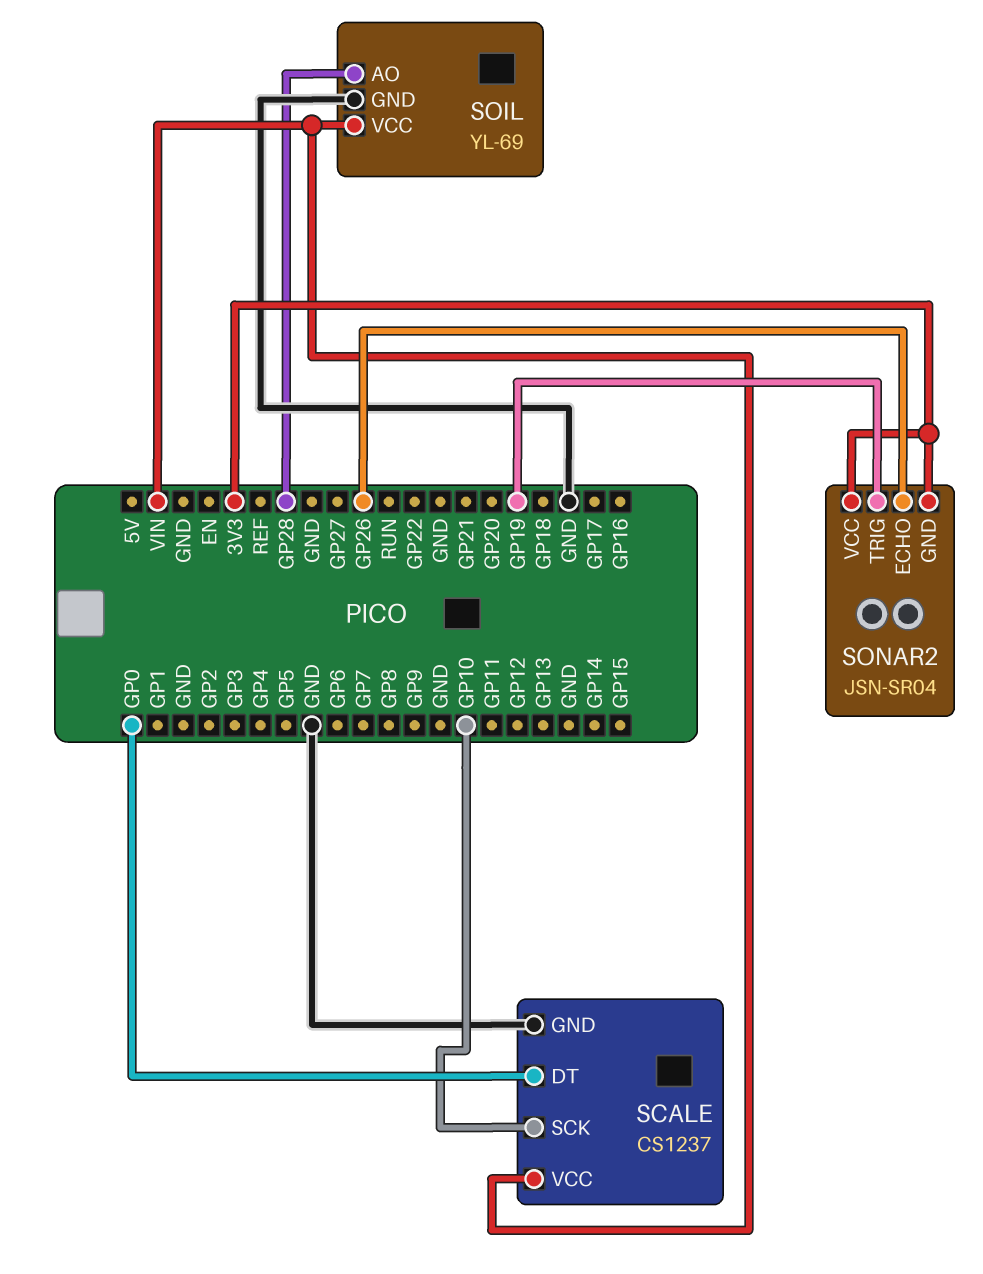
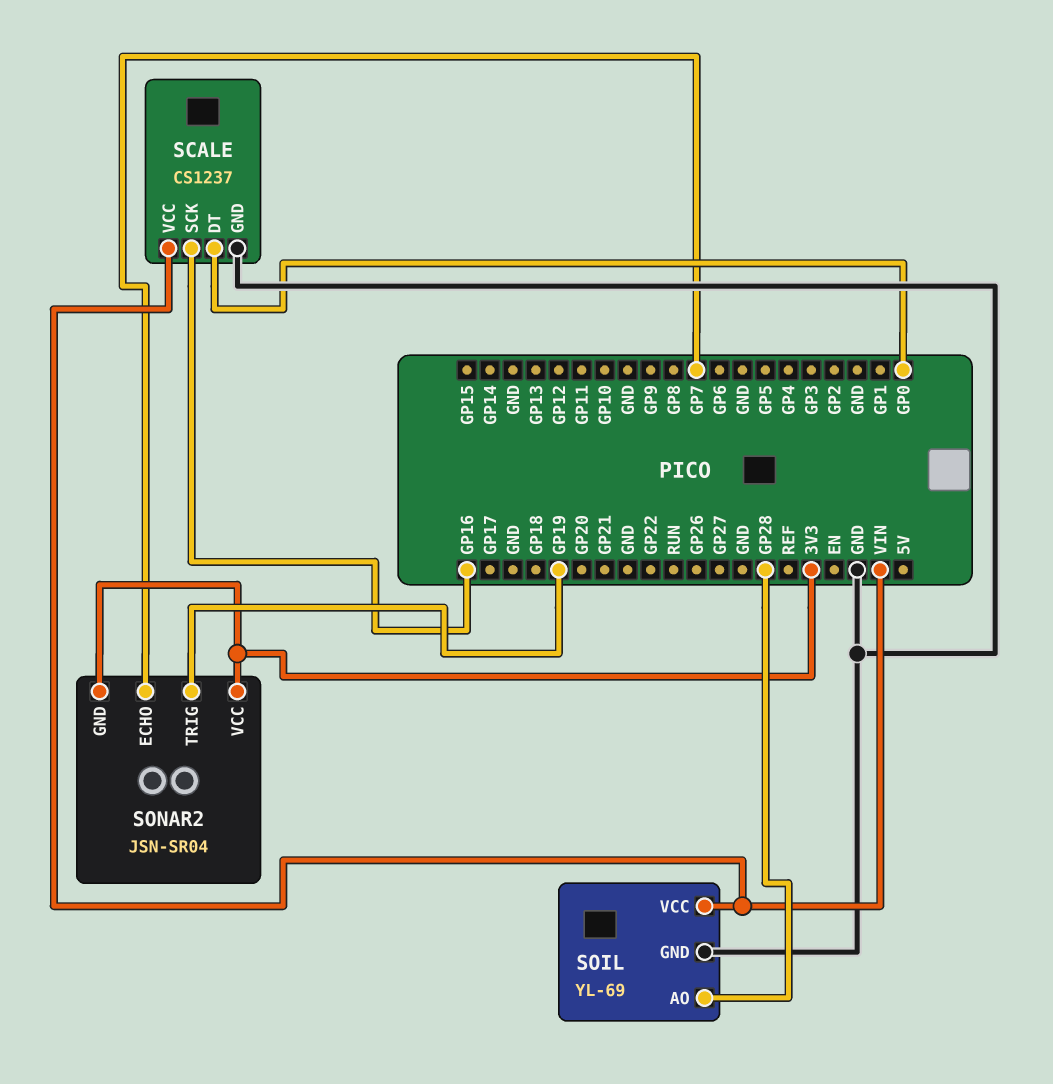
SCALE pin SCK: GP10 -> GP16
SONAR2 pin ECHO: GP26 -> GP7

